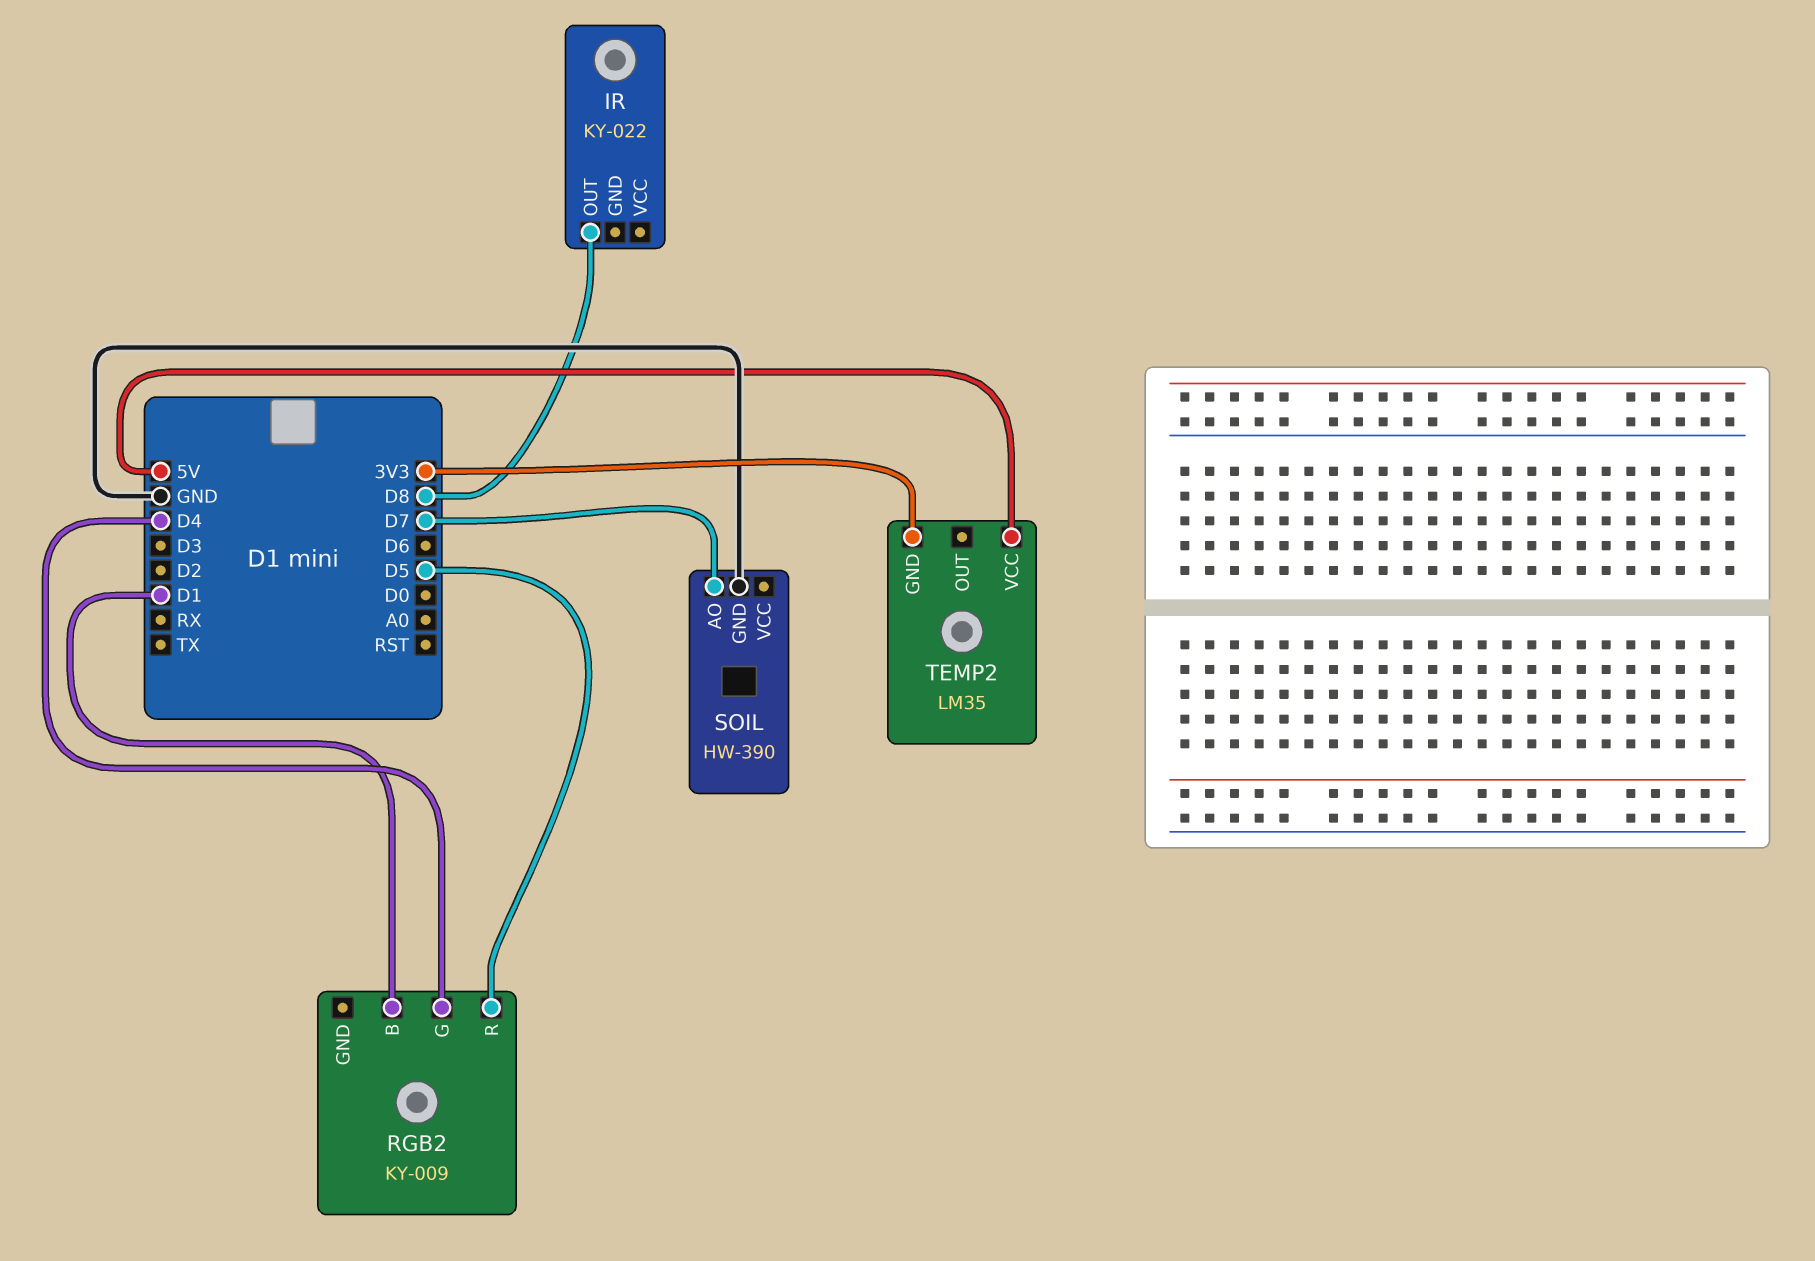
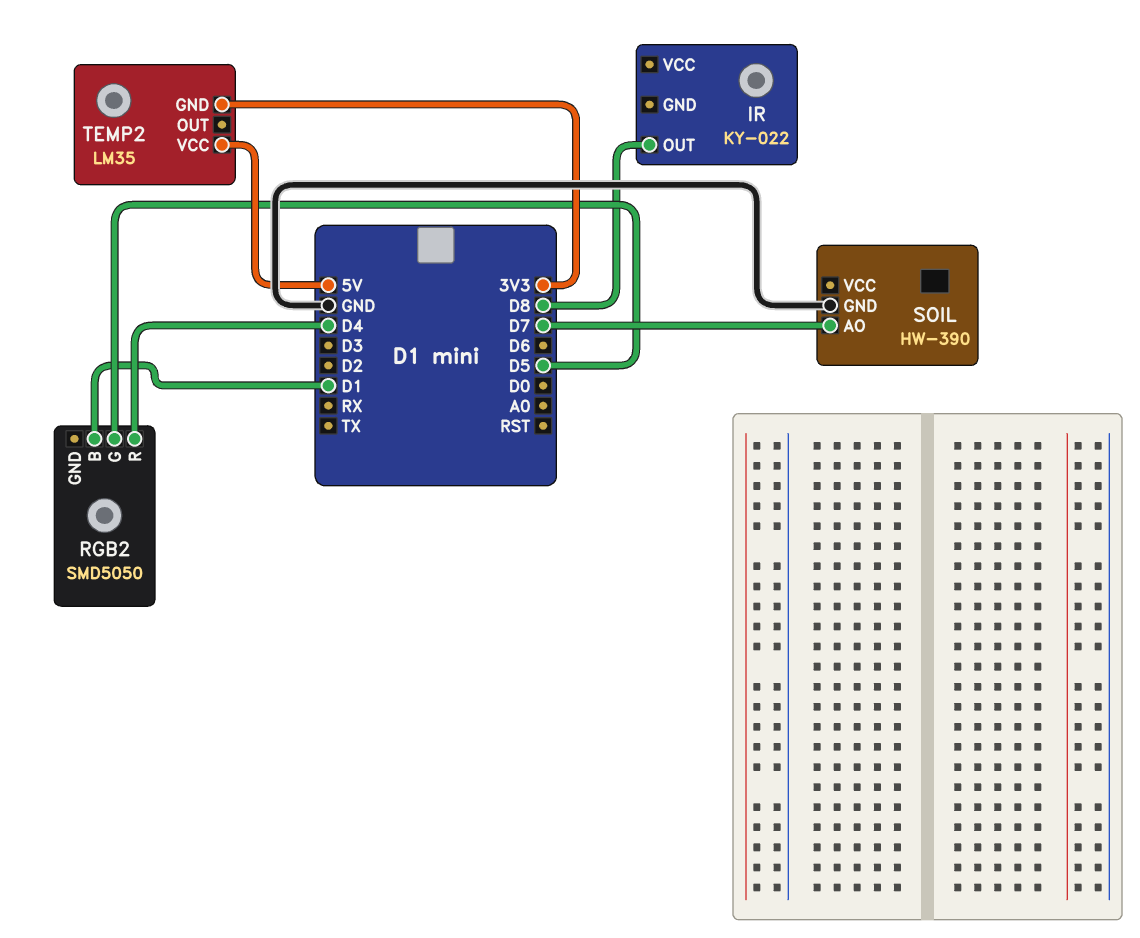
RGB2: KY-009 -> SMD5050
RGB2 pin G: D4 -> D5
RGB2 pin R: D5 -> D4

